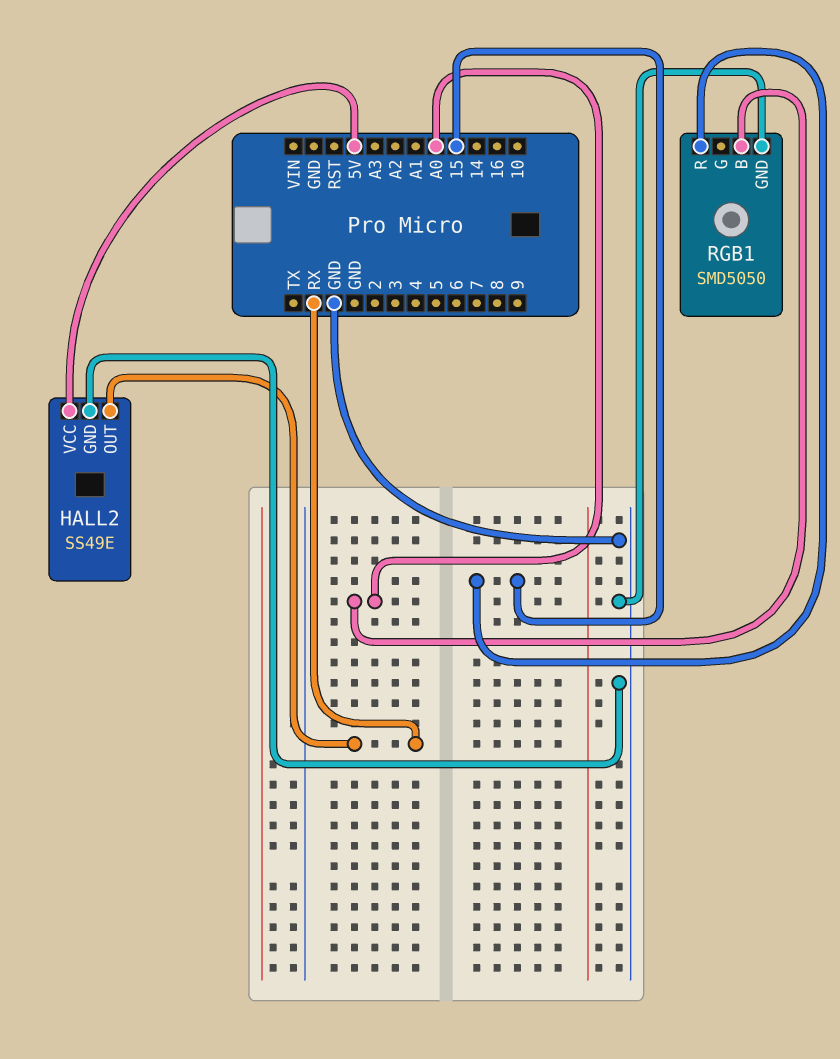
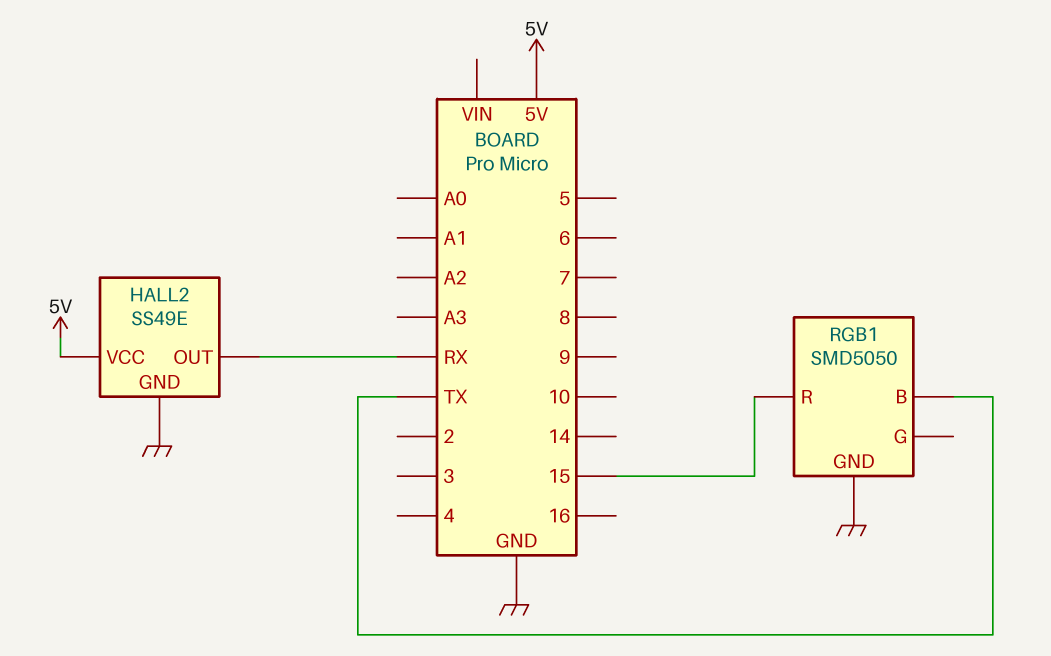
RGB1 pin B: A0 -> TX

